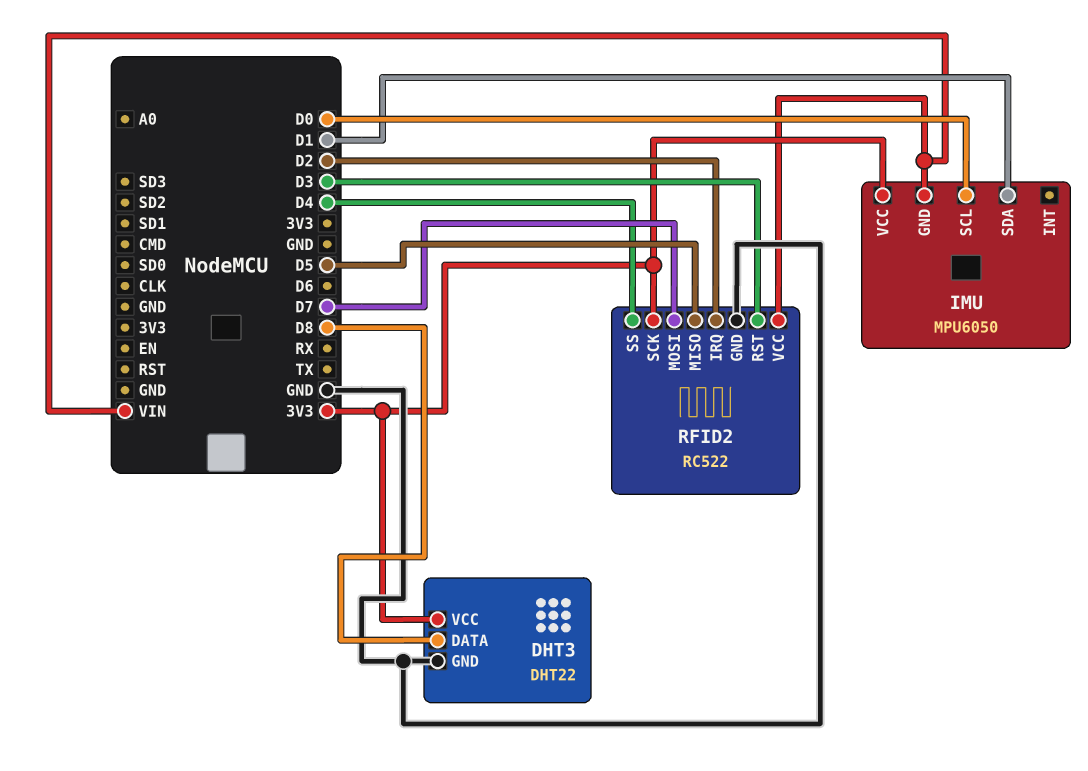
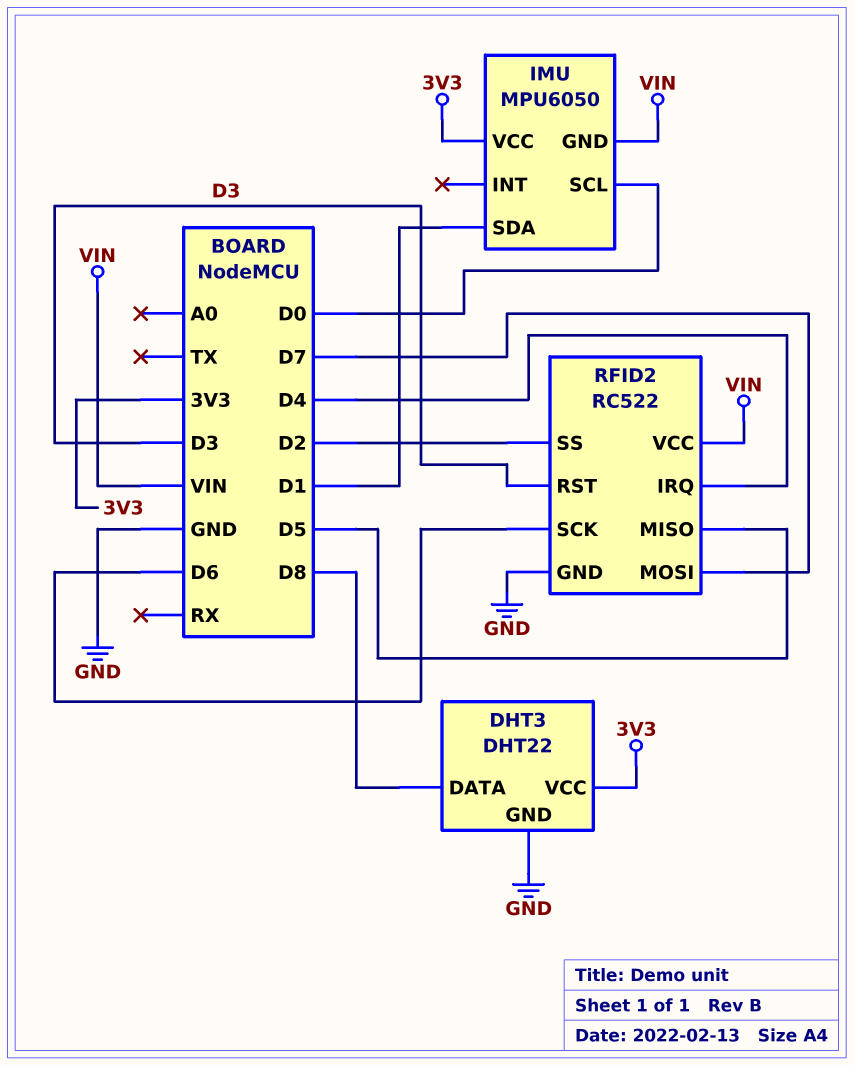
RFID2 pin IRQ: D2 -> D4
RFID2 pin SCK: 3V3 -> D6
RFID2 pin SS: D4 -> D2

